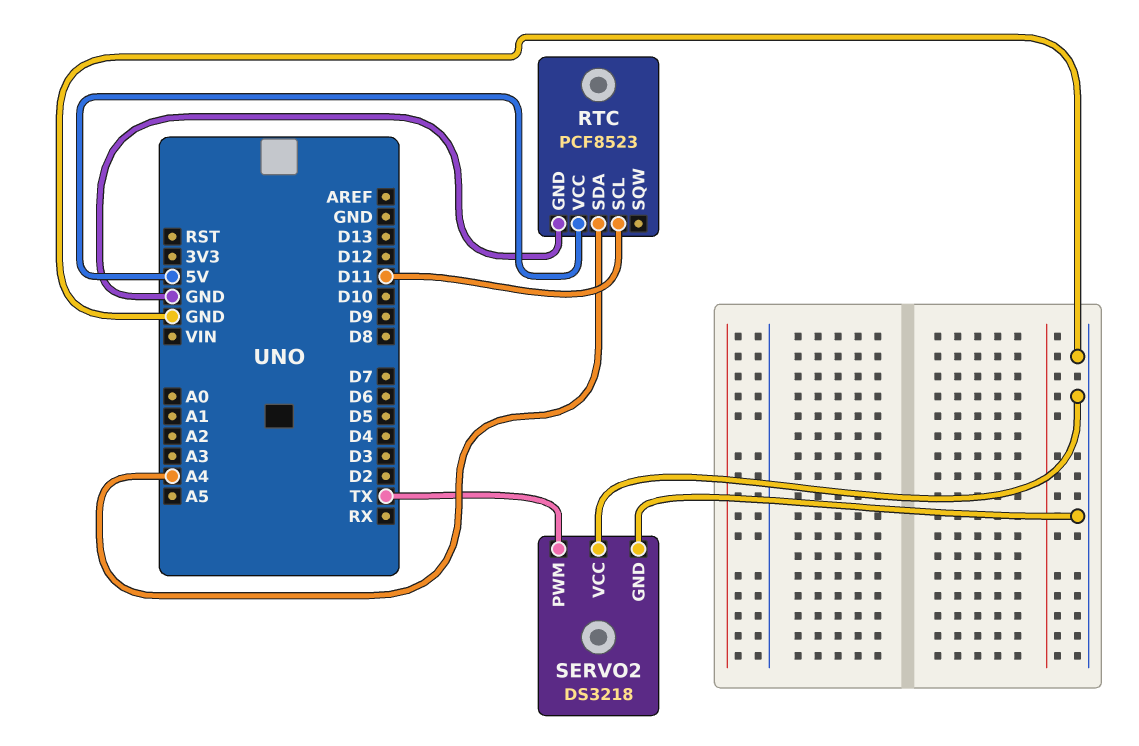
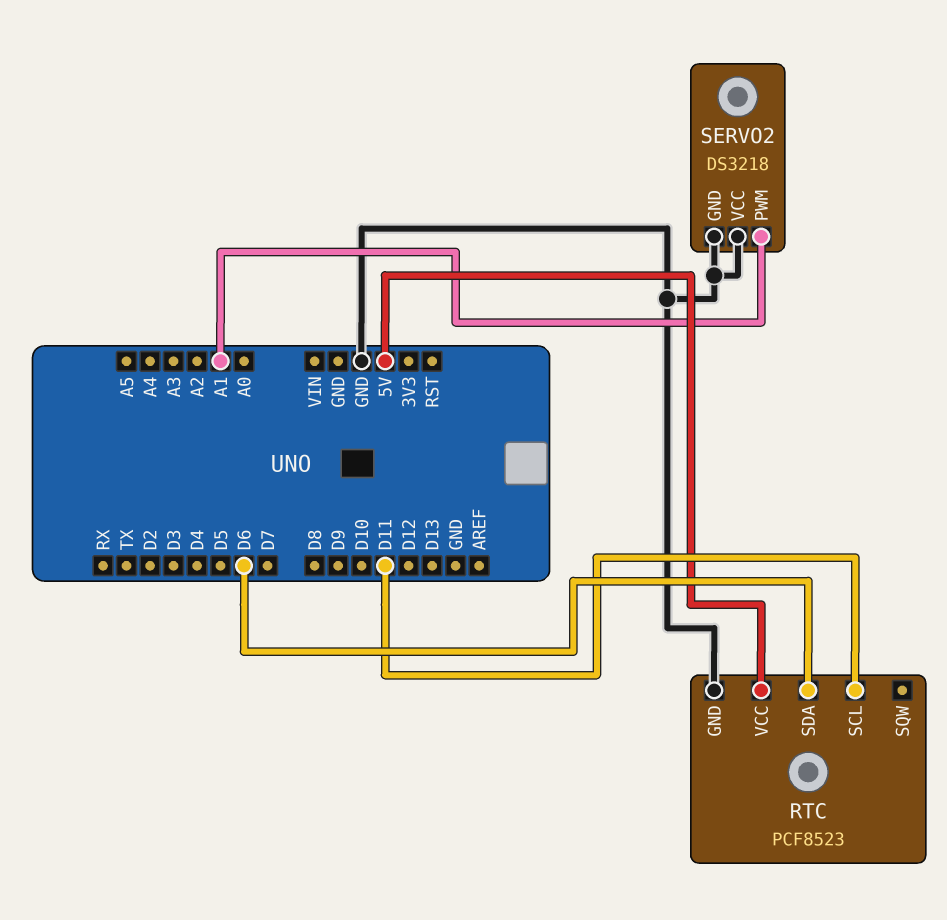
RTC pin SDA: A4 -> D6
SERVO2 pin PWM: TX -> A1

